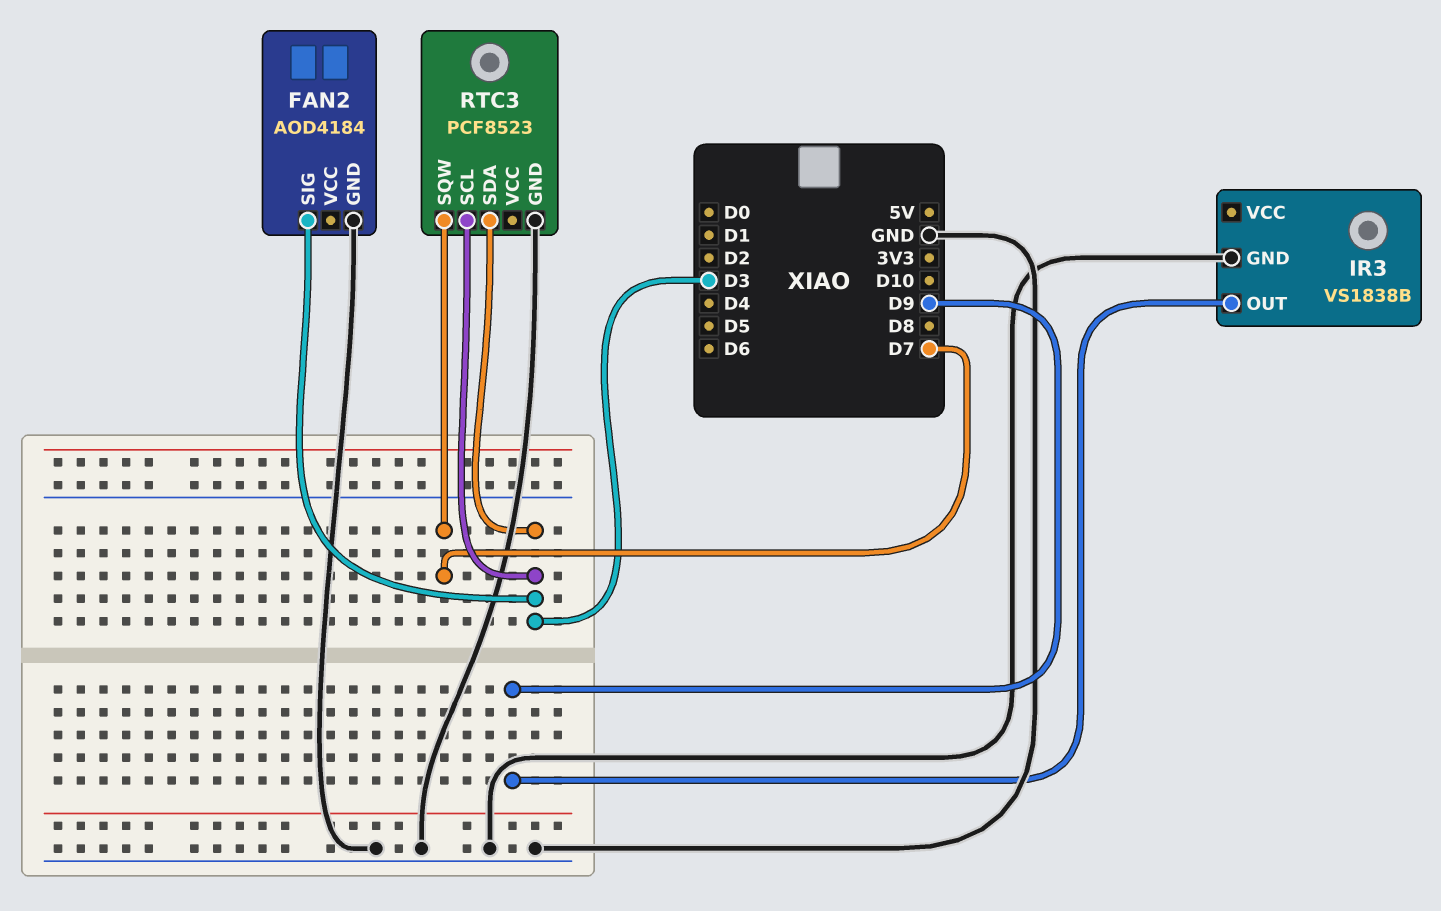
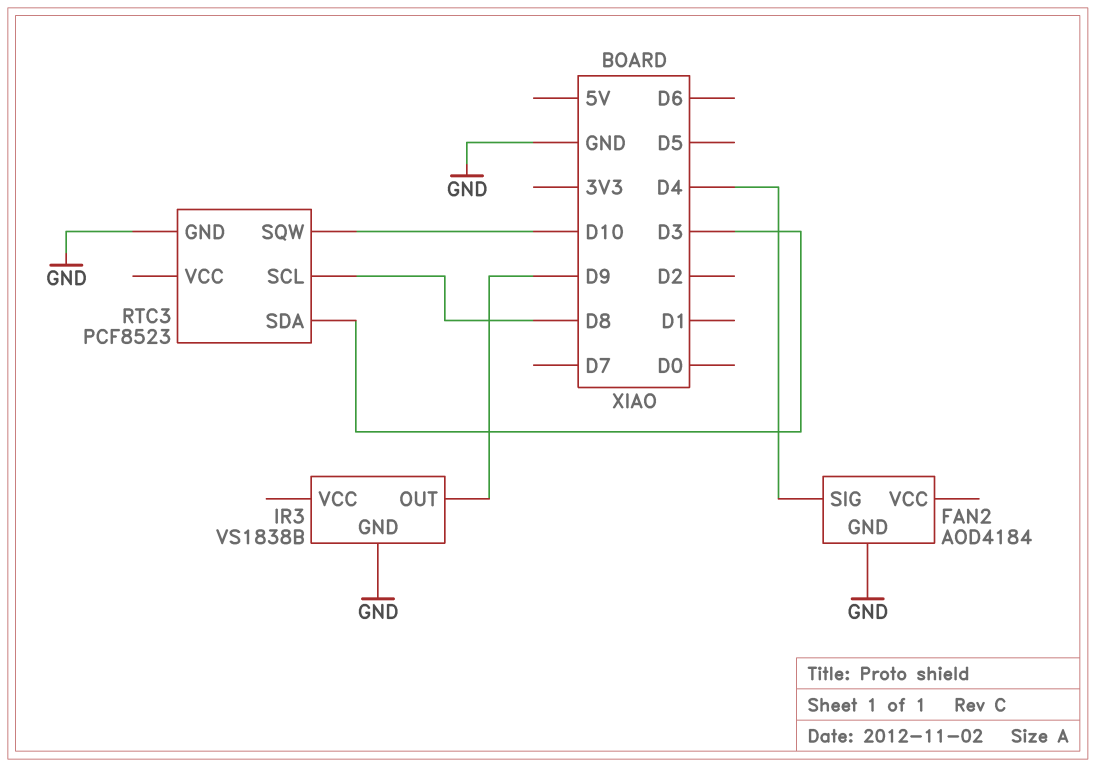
FAN2 pin SIG: D3 -> D4
RTC3 pin SCL: D3 -> D8
RTC3 pin SQW: D7 -> D10

